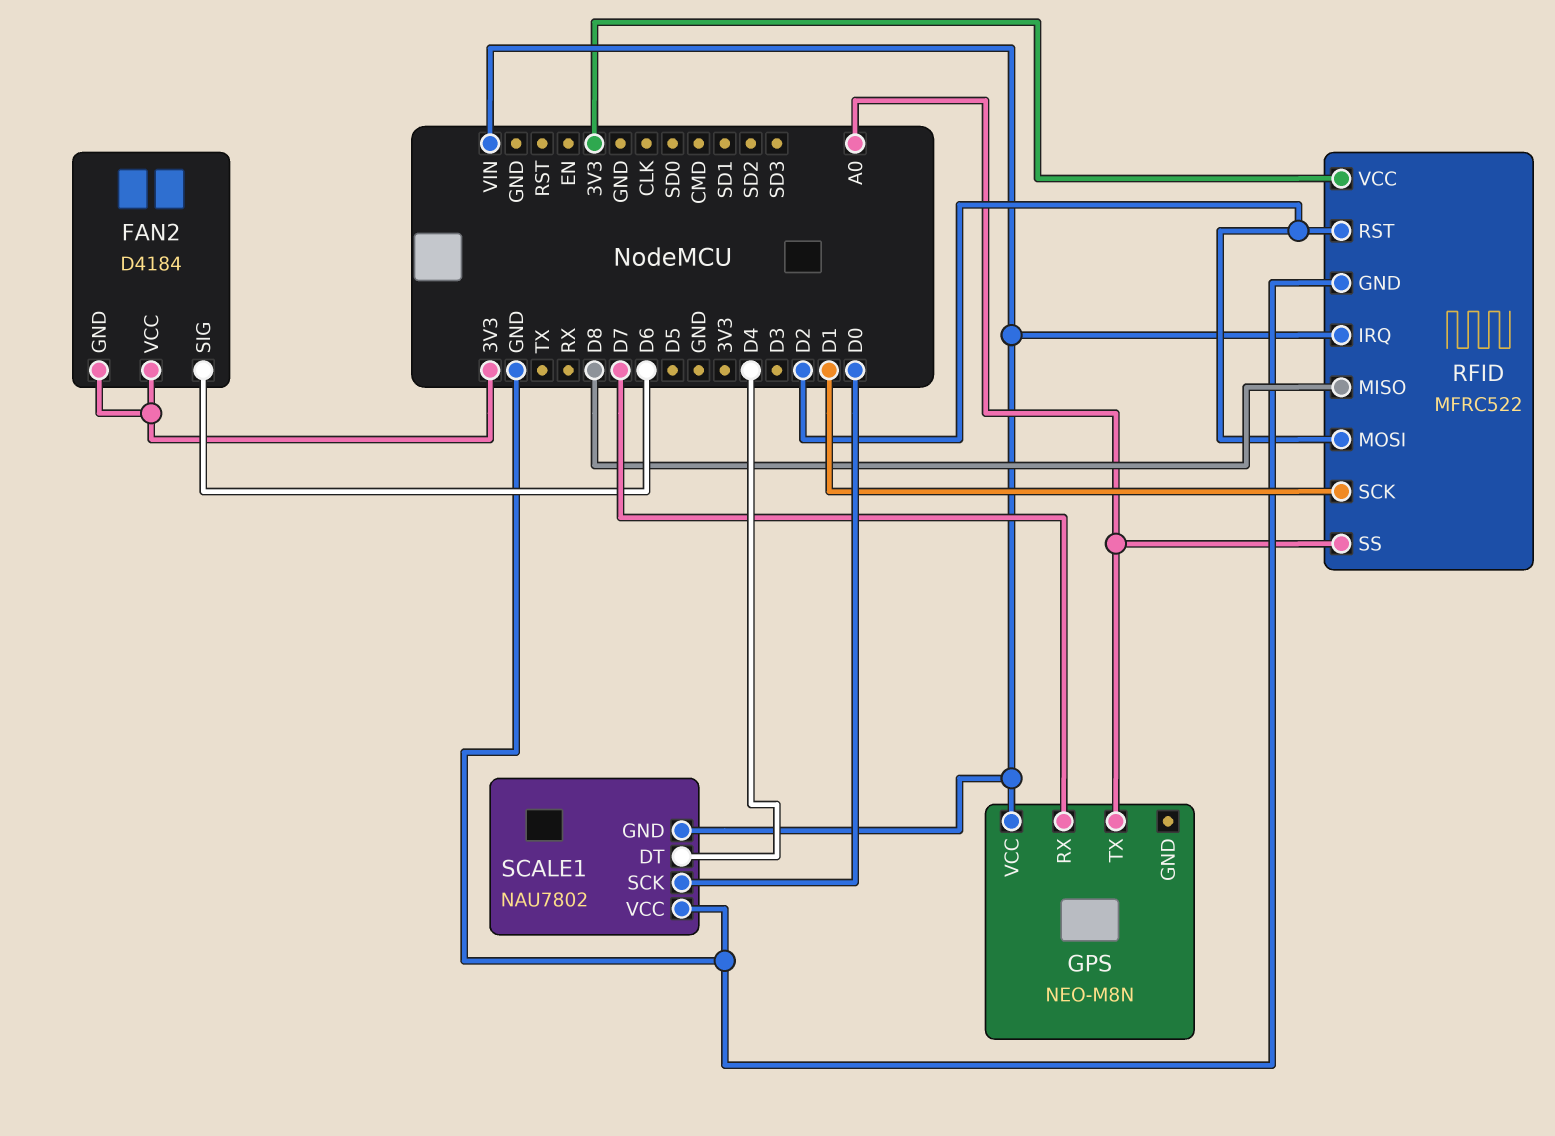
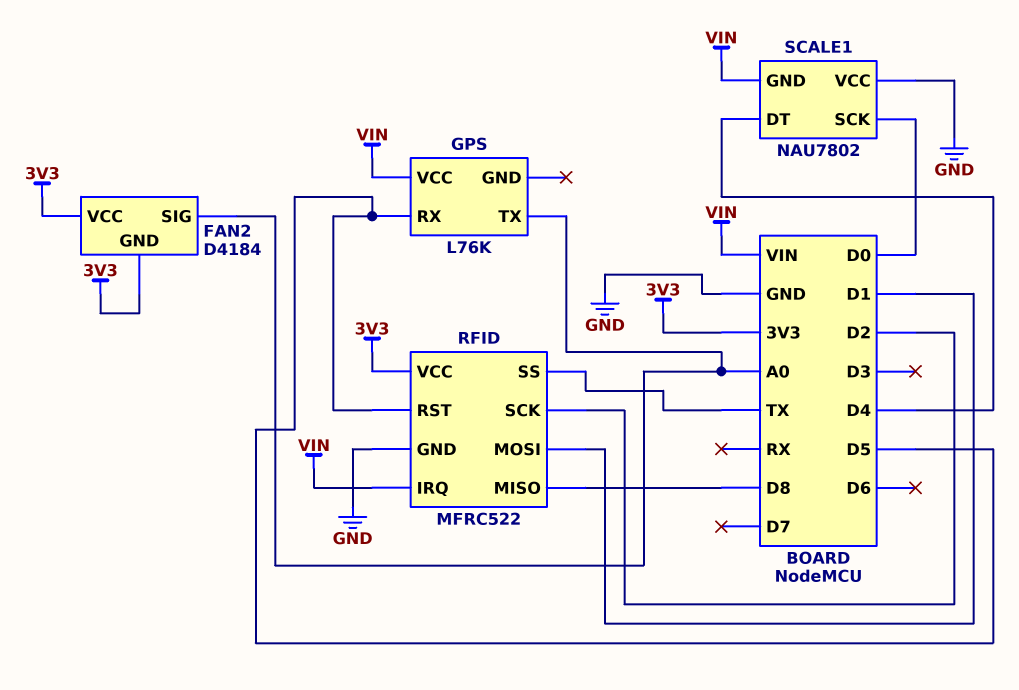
FAN2 pin SIG: D6 -> A0
GPS: NEO-M8N -> L76K
GPS pin RX: D7 -> D5
RFID pin MOSI: D2 -> D1
RFID pin RST: D2 -> D5
RFID pin SCK: D1 -> D2
RFID pin SS: A0 -> TX

